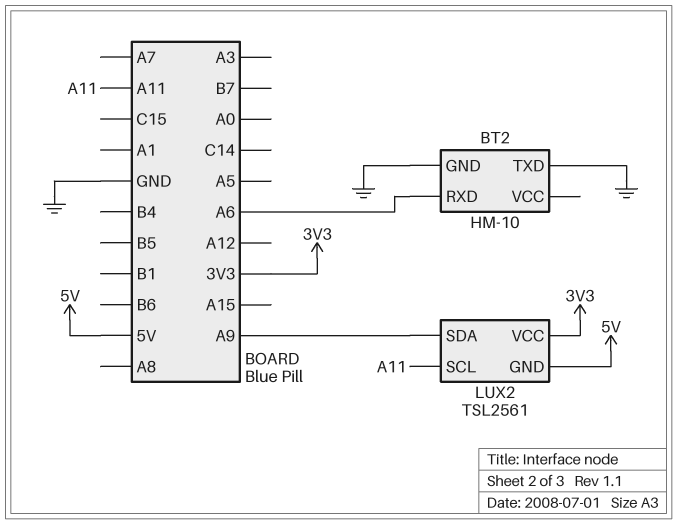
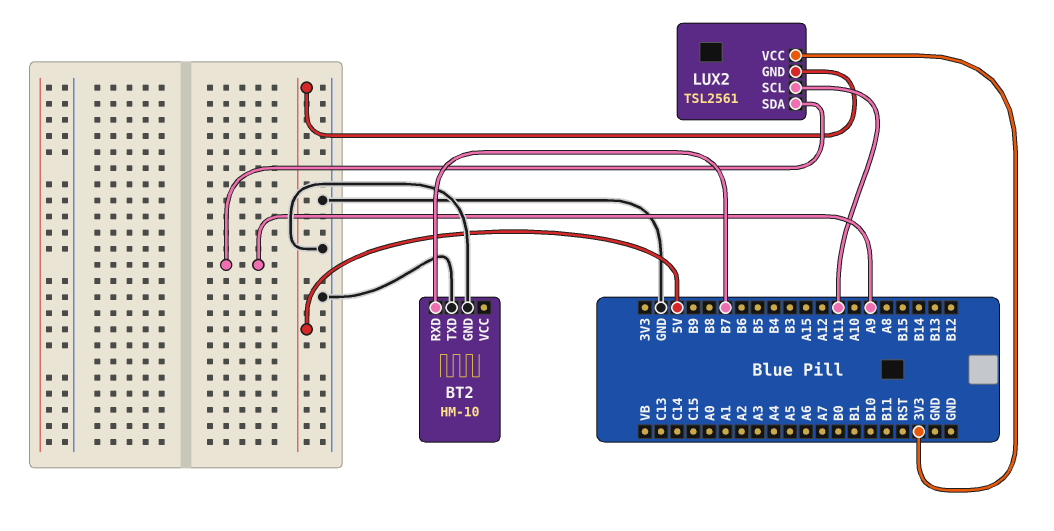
BT2 pin RXD: A6 -> B7

